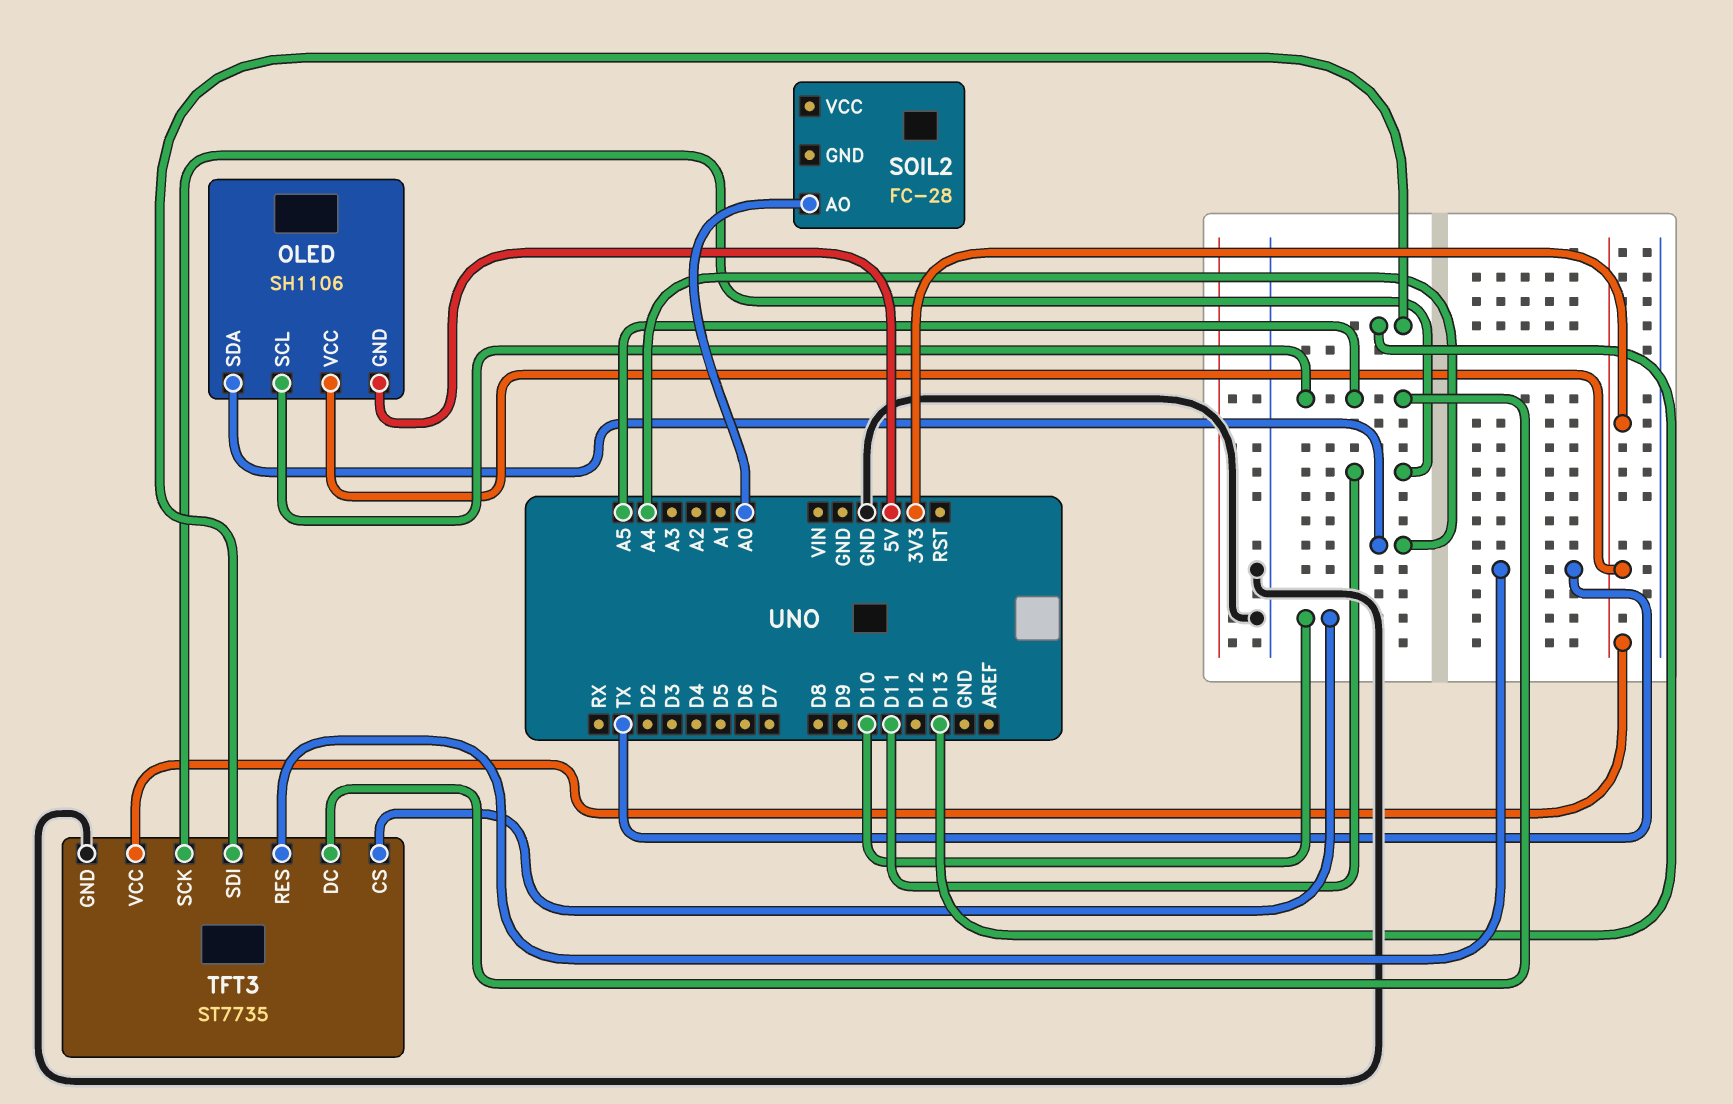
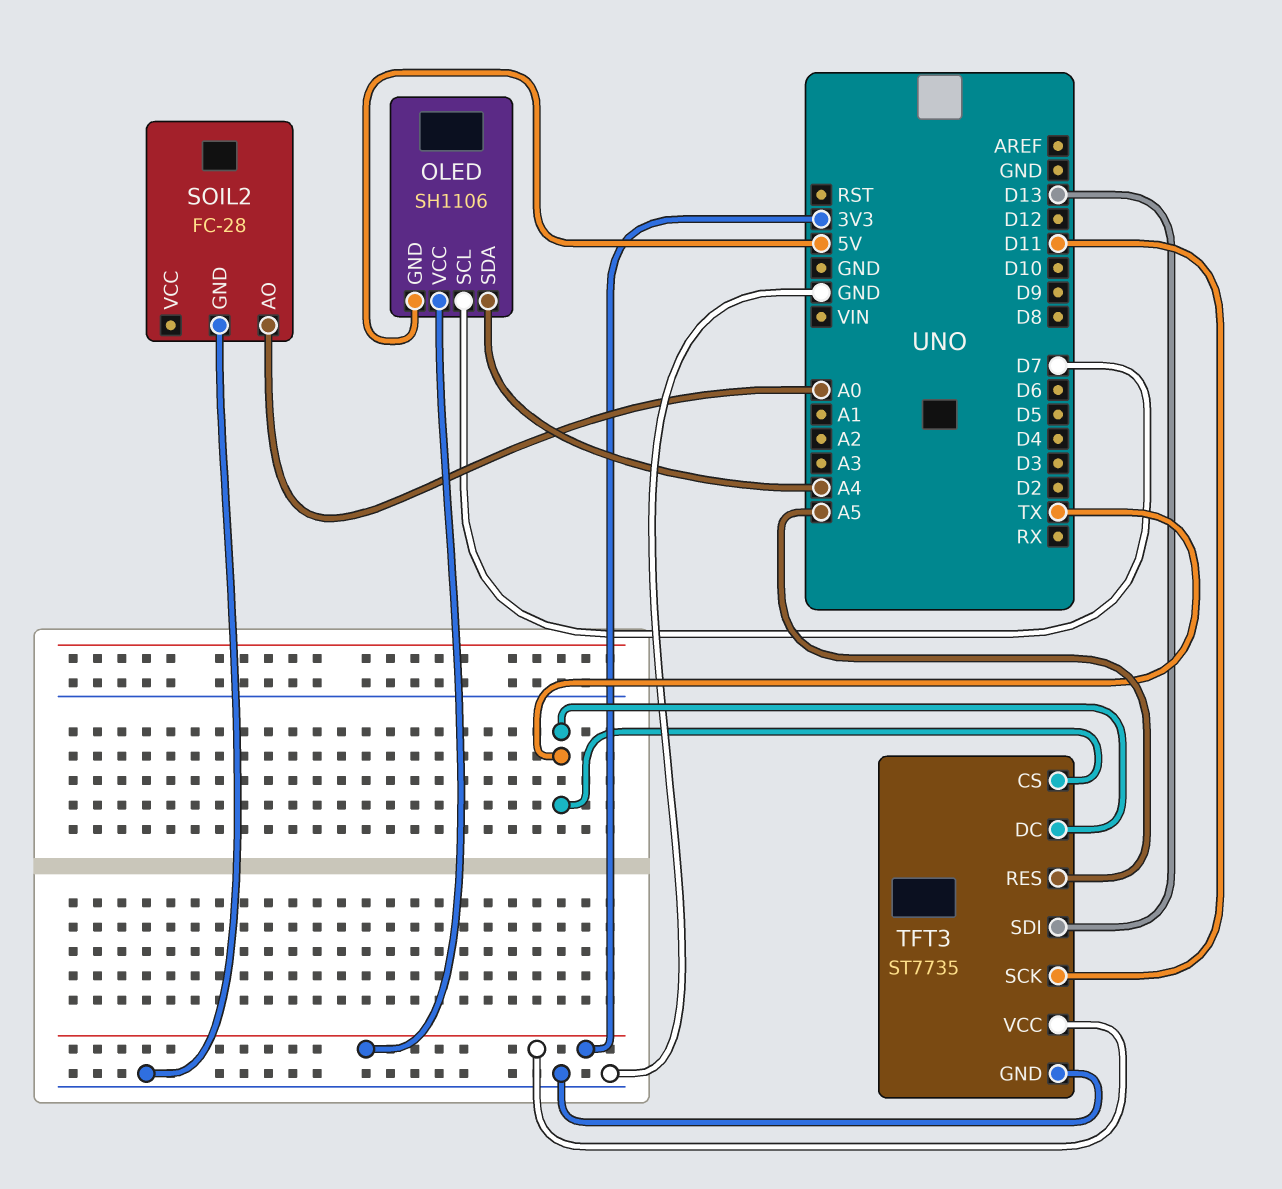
OLED pin SCL: A5 -> D7
SOIL2 pin GND: none -> GND
TFT3 pin CS: D10 -> TX
TFT3 pin DC: A5 -> TX
TFT3 pin RES: TX -> A5

